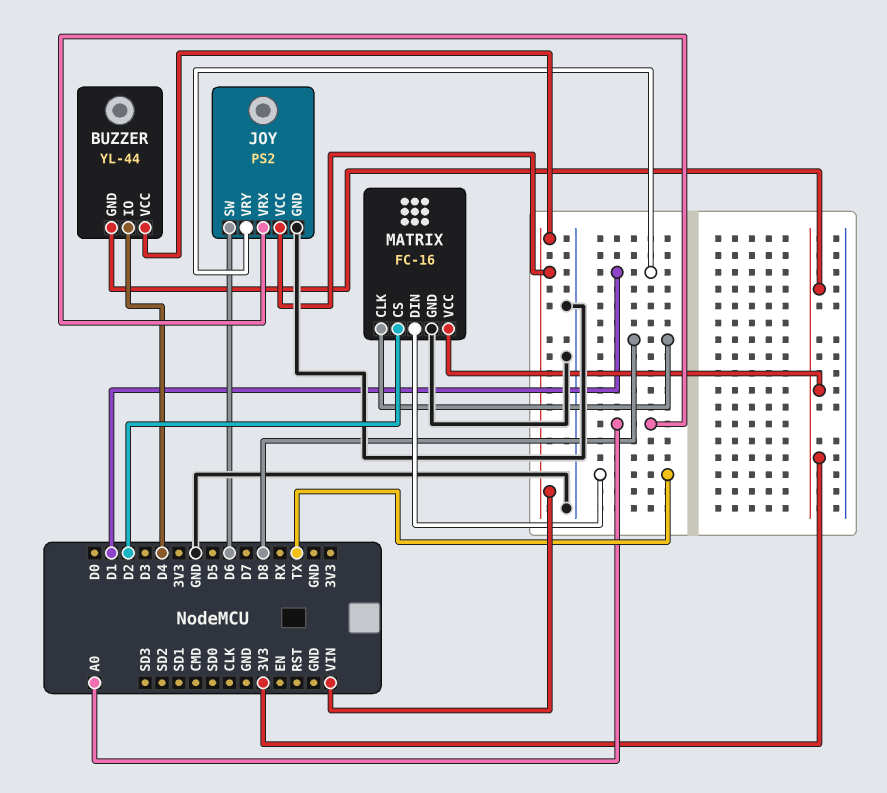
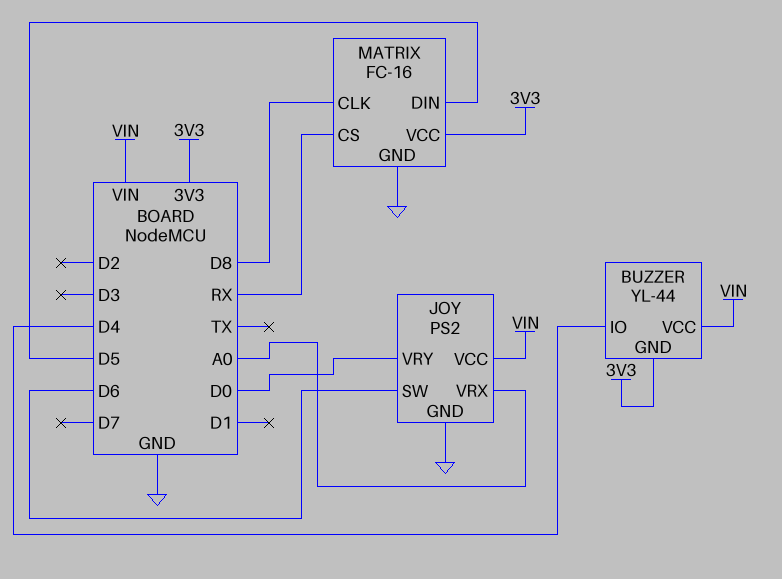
JOY pin VRY: D1 -> D0
MATRIX pin CS: D2 -> RX
MATRIX pin DIN: TX -> D5

